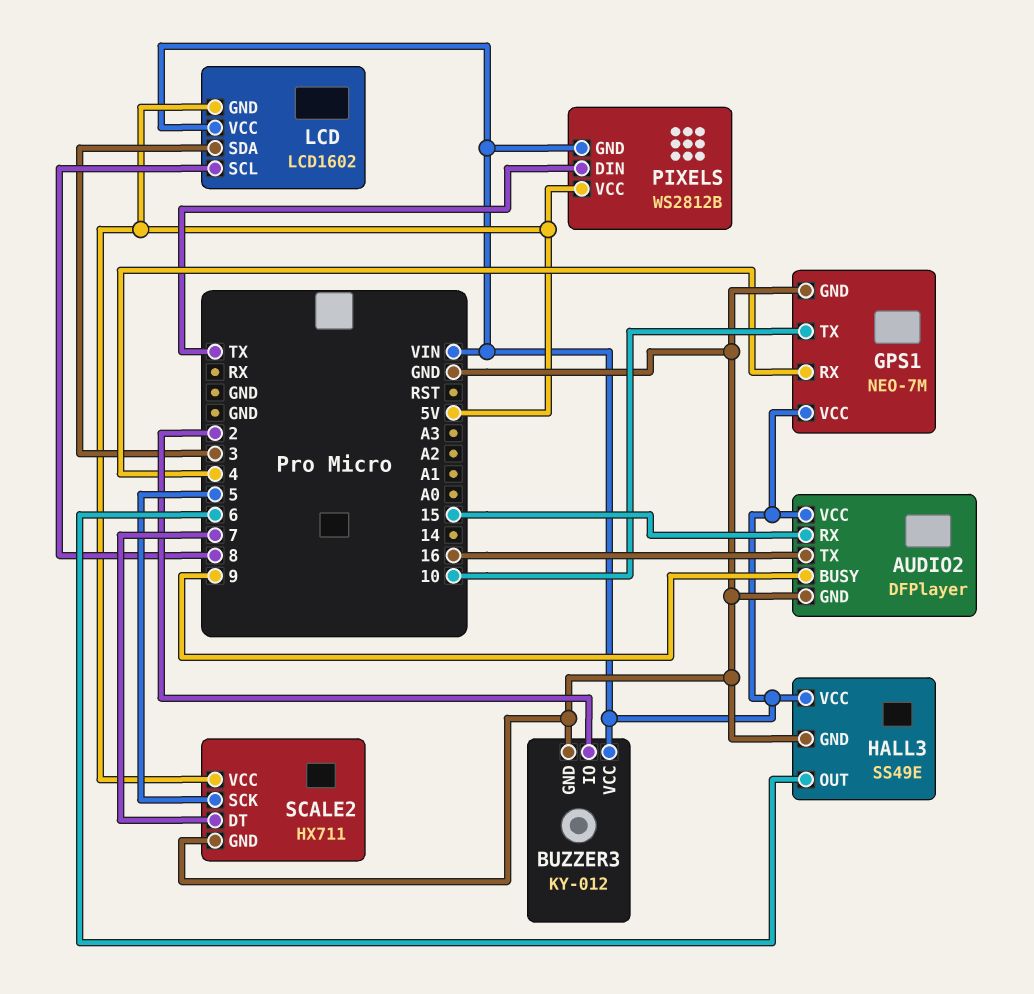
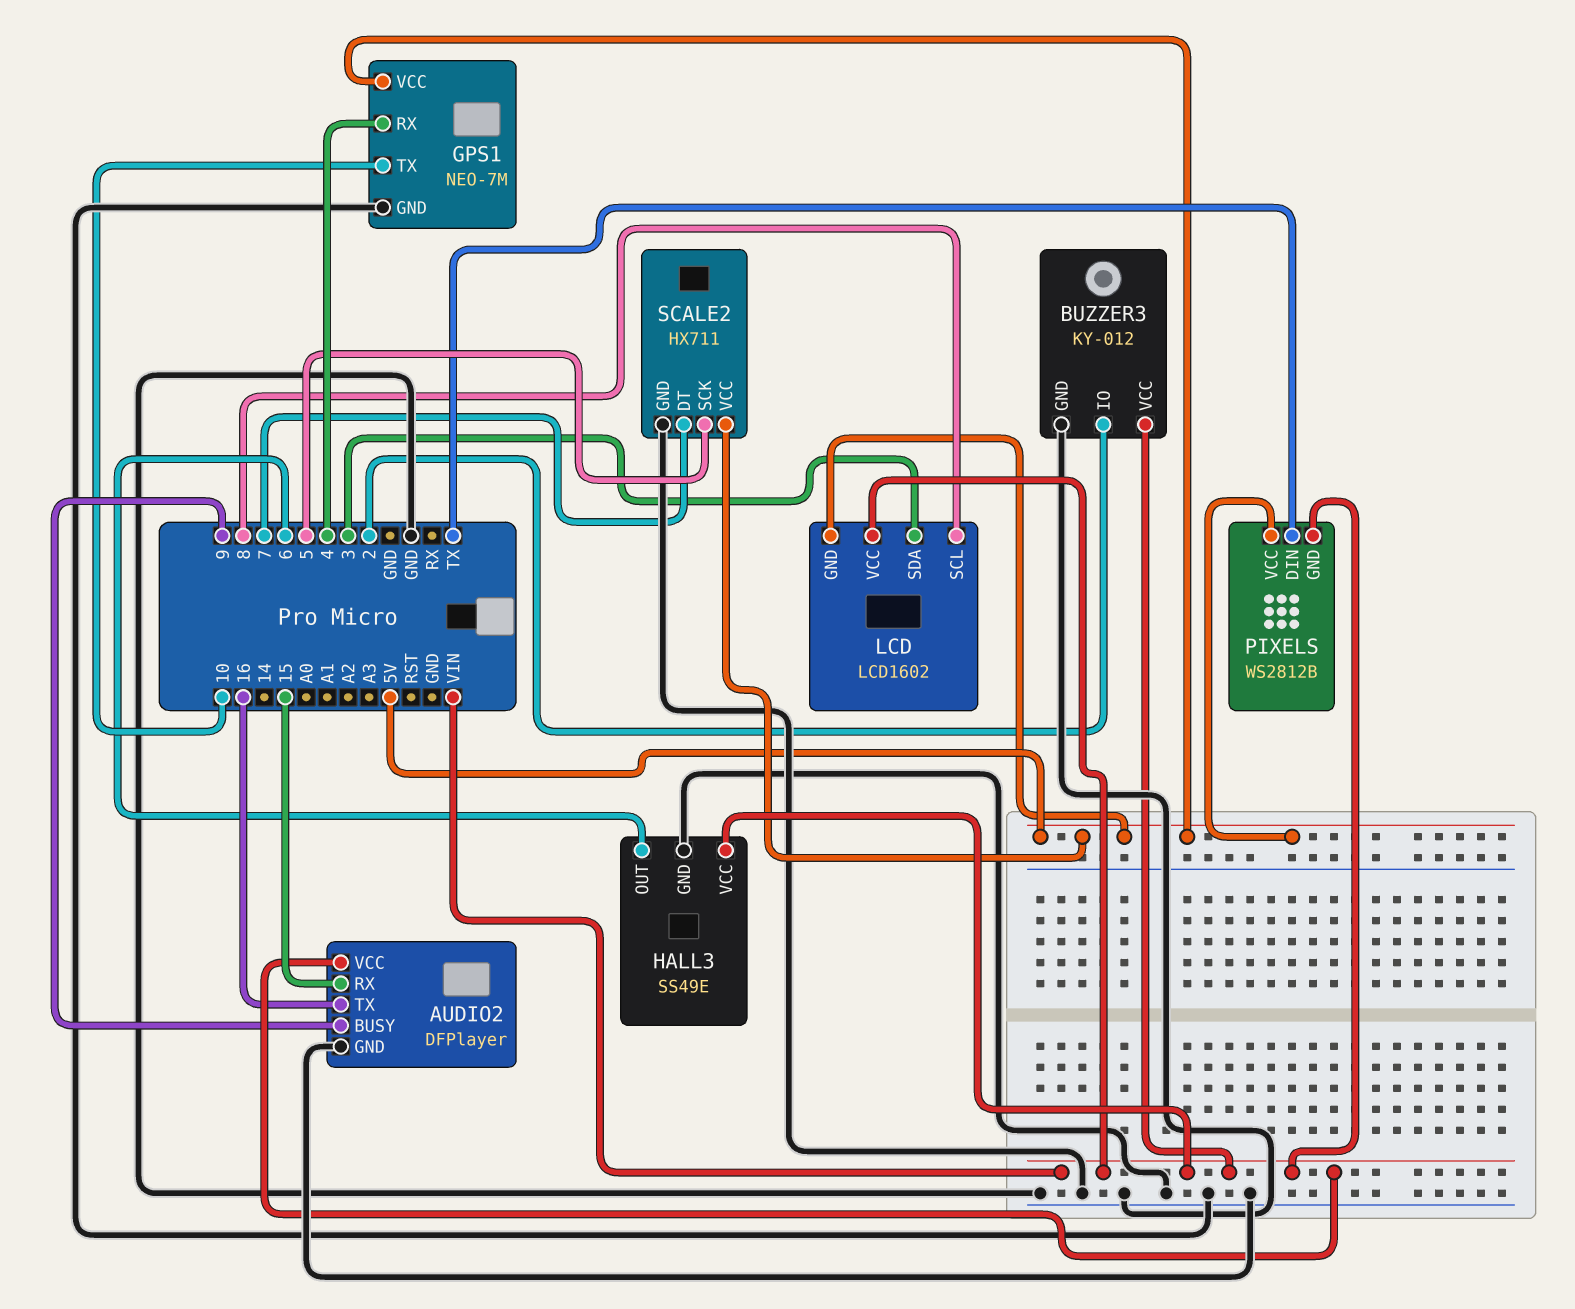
GPS1 pin VCC: VIN -> 5V

